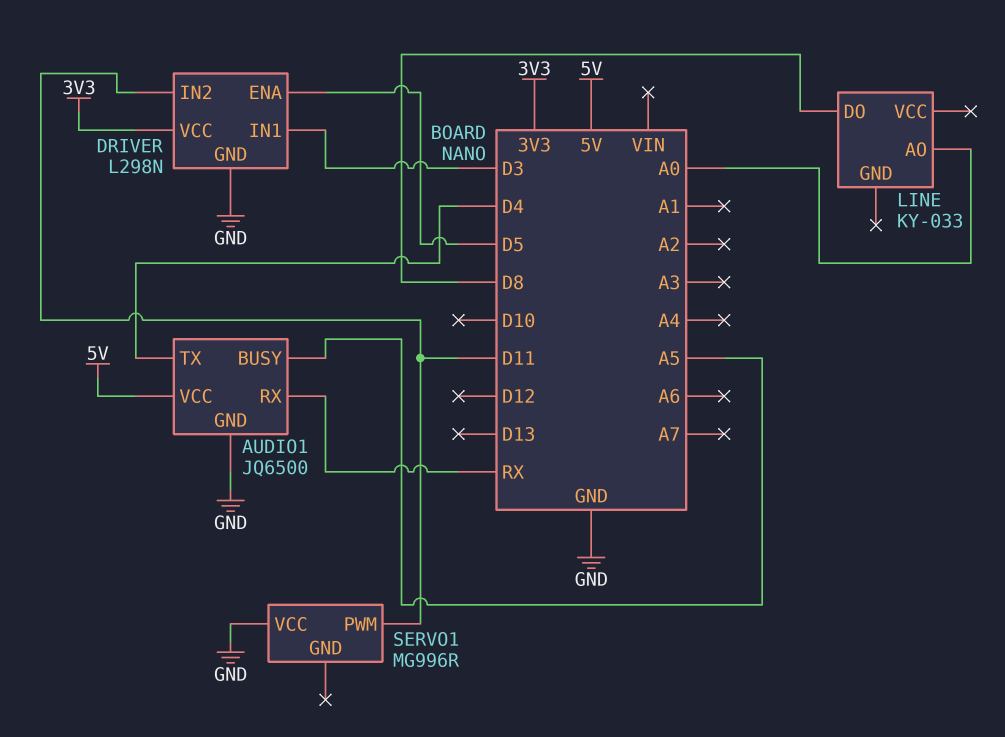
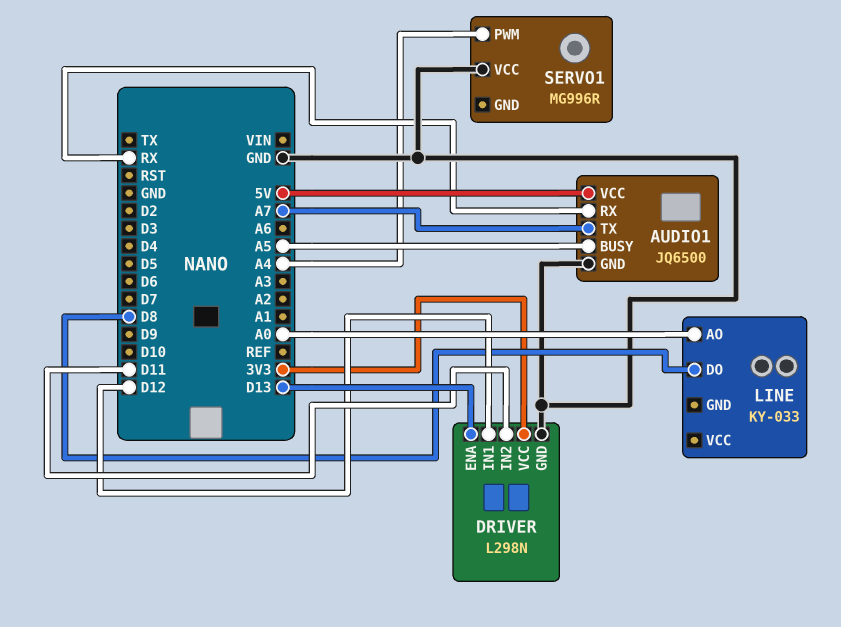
AUDIO1 pin TX: D4 -> A7
DRIVER pin ENA: D5 -> D13
DRIVER pin IN1: D3 -> D12
SERVO1 pin PWM: D11 -> A4

